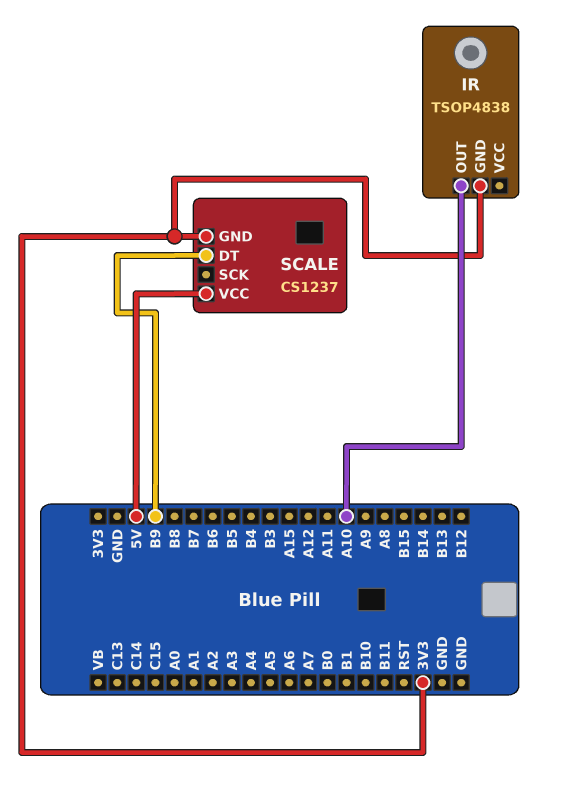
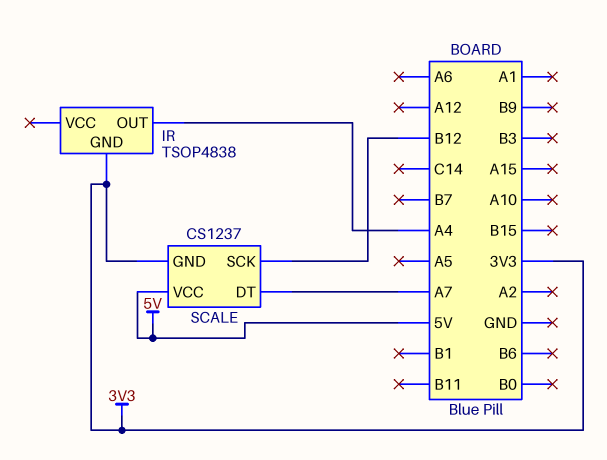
IR pin OUT: A10 -> A4
SCALE pin DT: B9 -> A7
SCALE pin SCK: none -> B12

